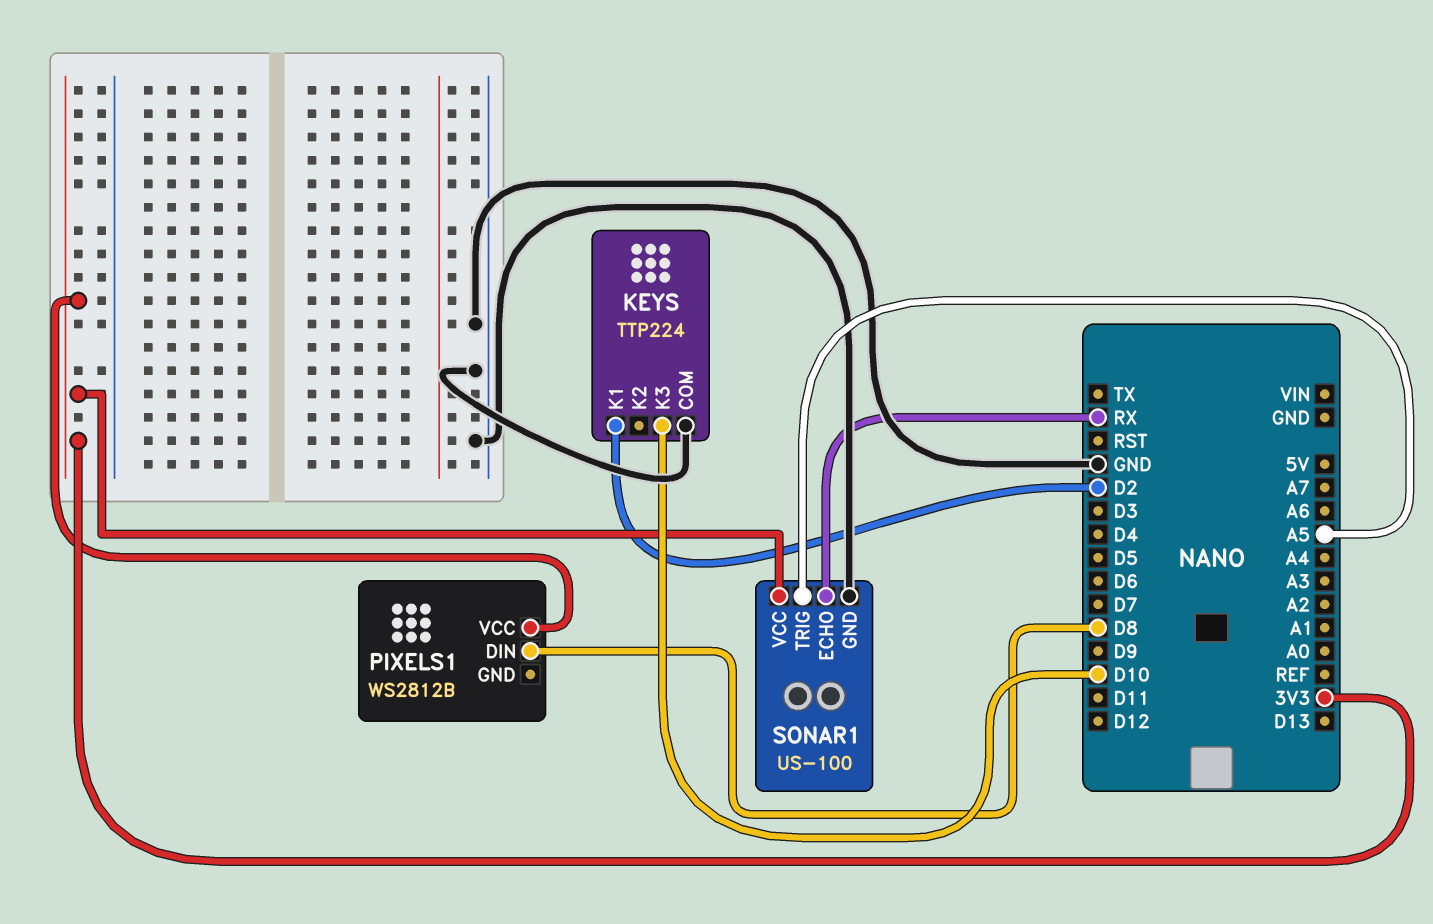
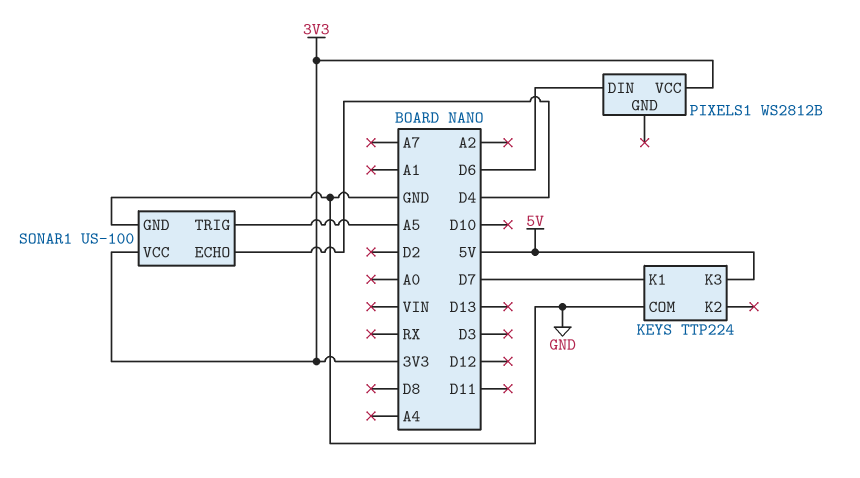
KEYS pin K1: D2 -> D7
KEYS pin K3: D10 -> 5V
PIXELS1 pin DIN: D8 -> D6
SONAR1 pin ECHO: RX -> D4

